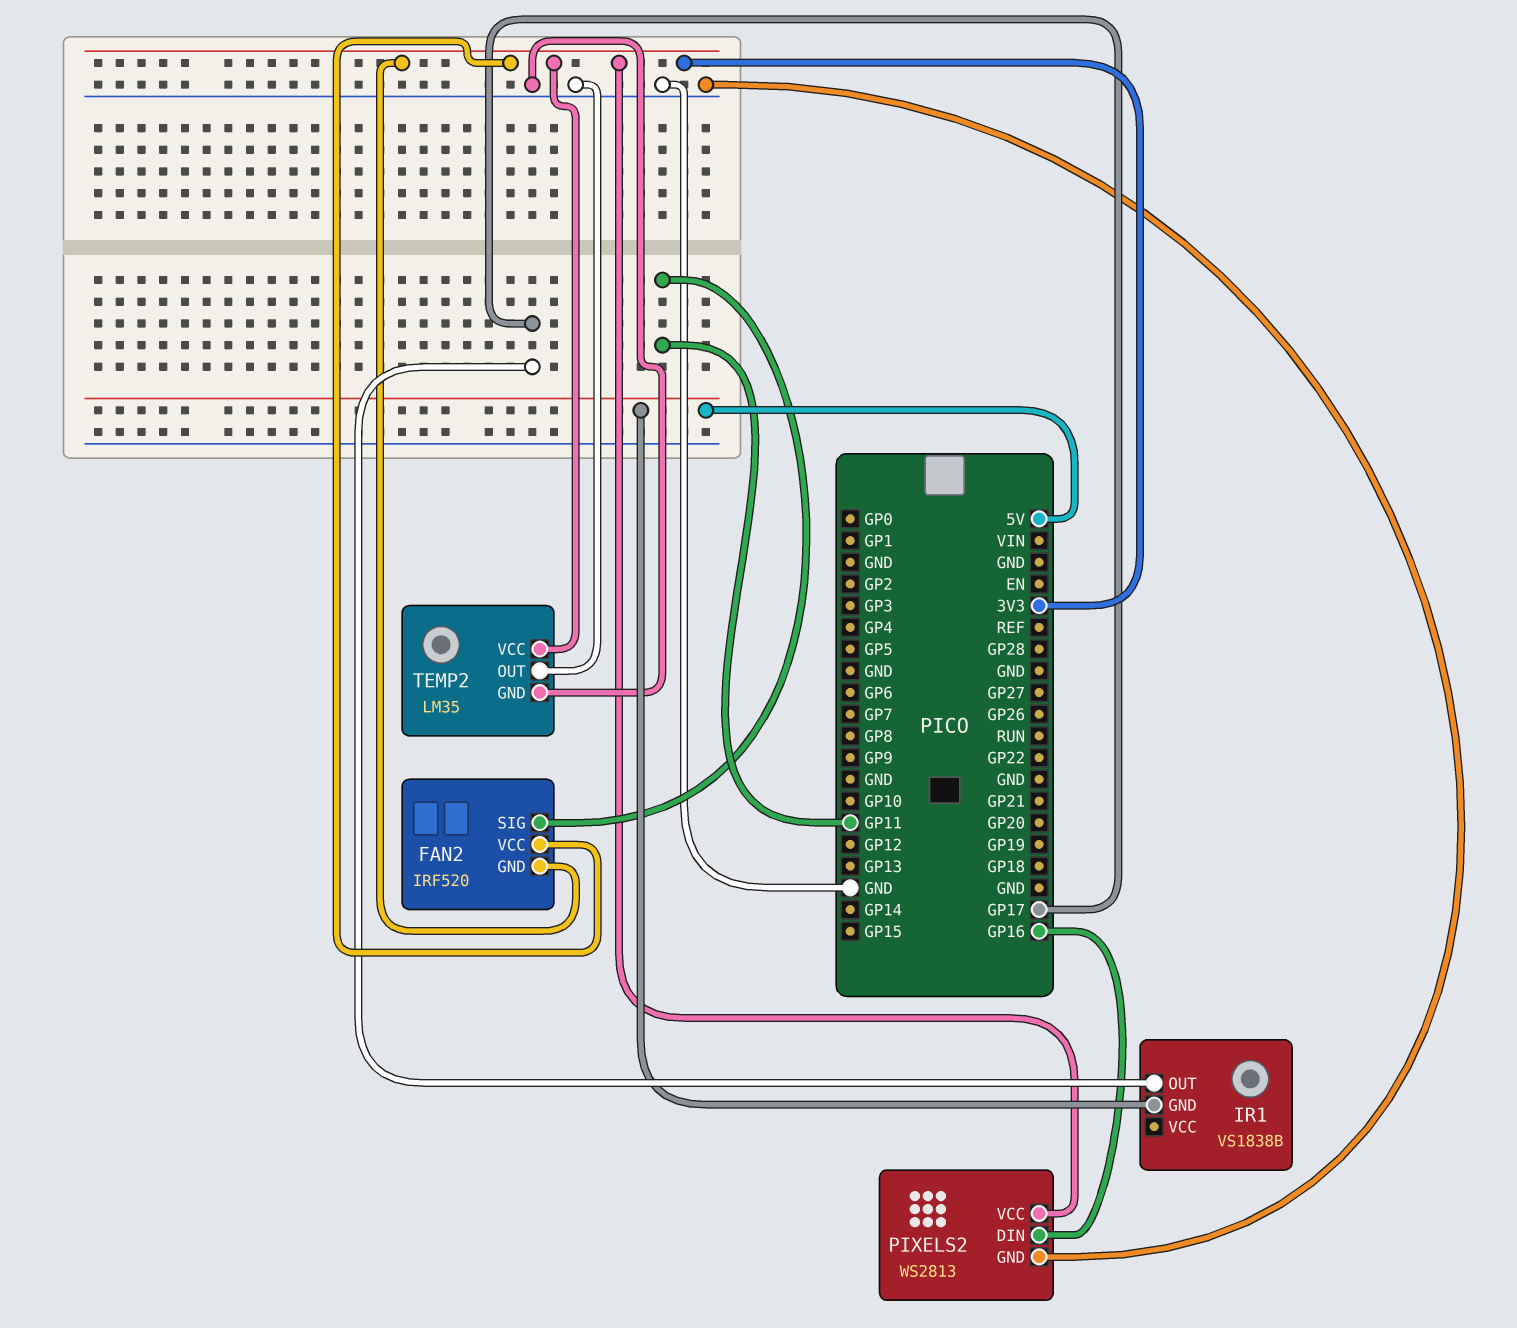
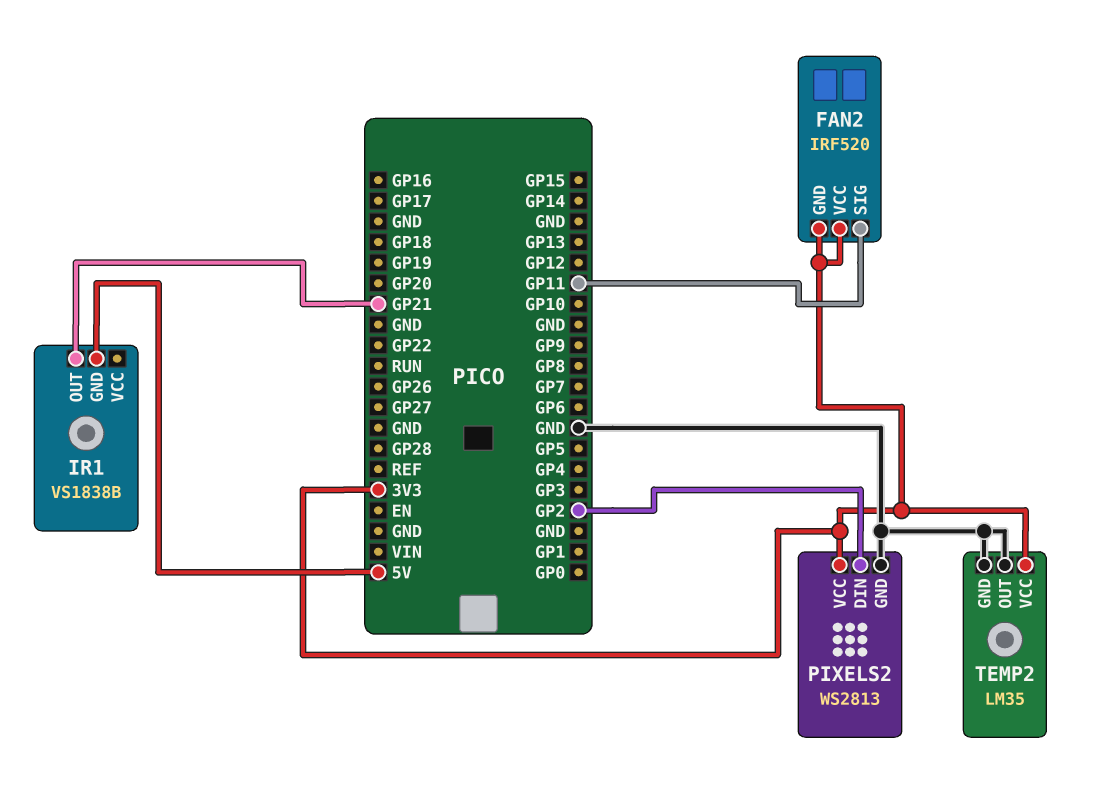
IR1 pin OUT: GP17 -> GP21
PIXELS2 pin DIN: GP16 -> GP2

